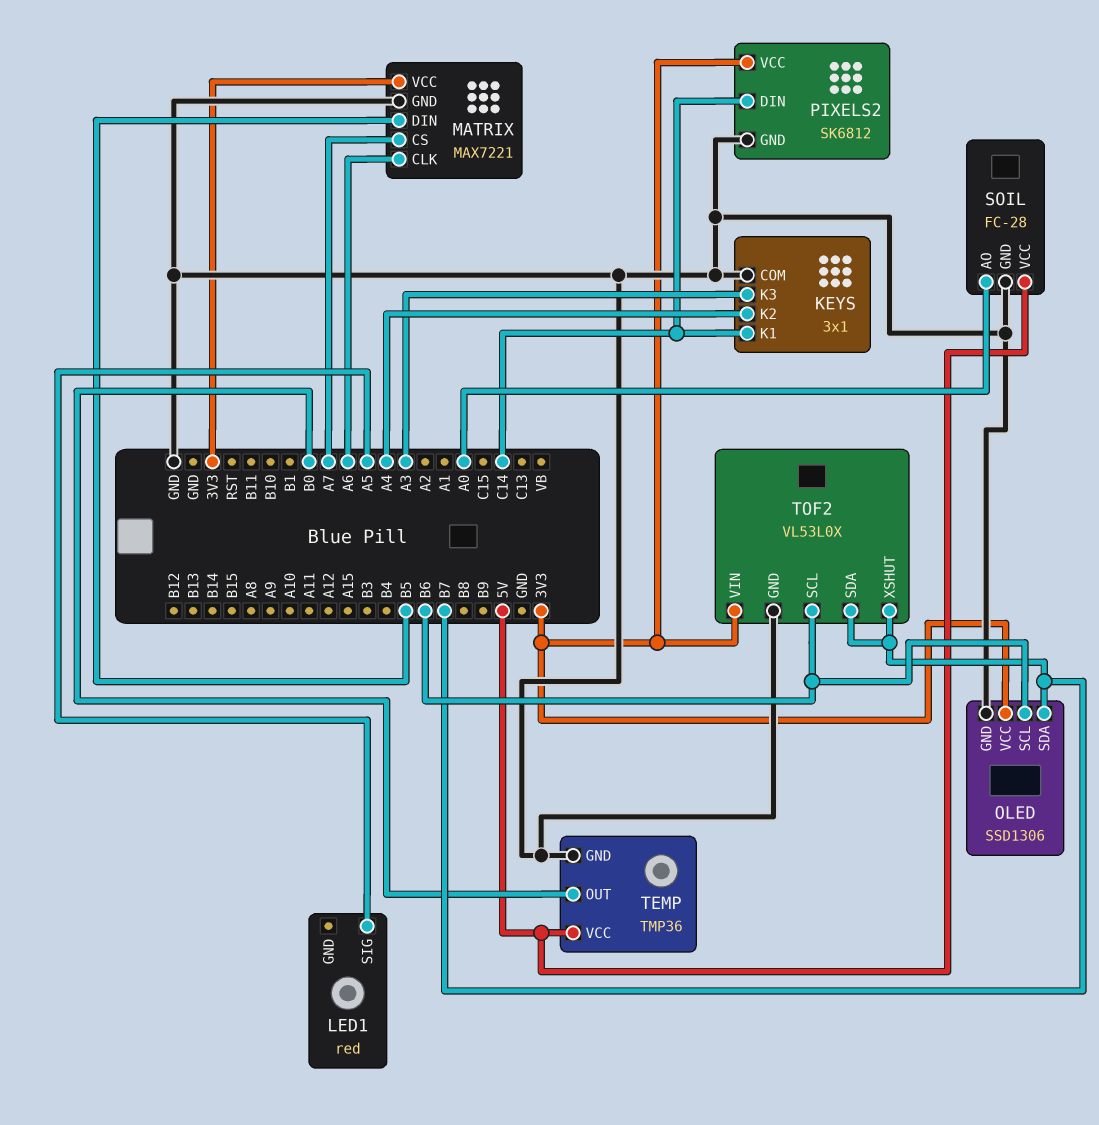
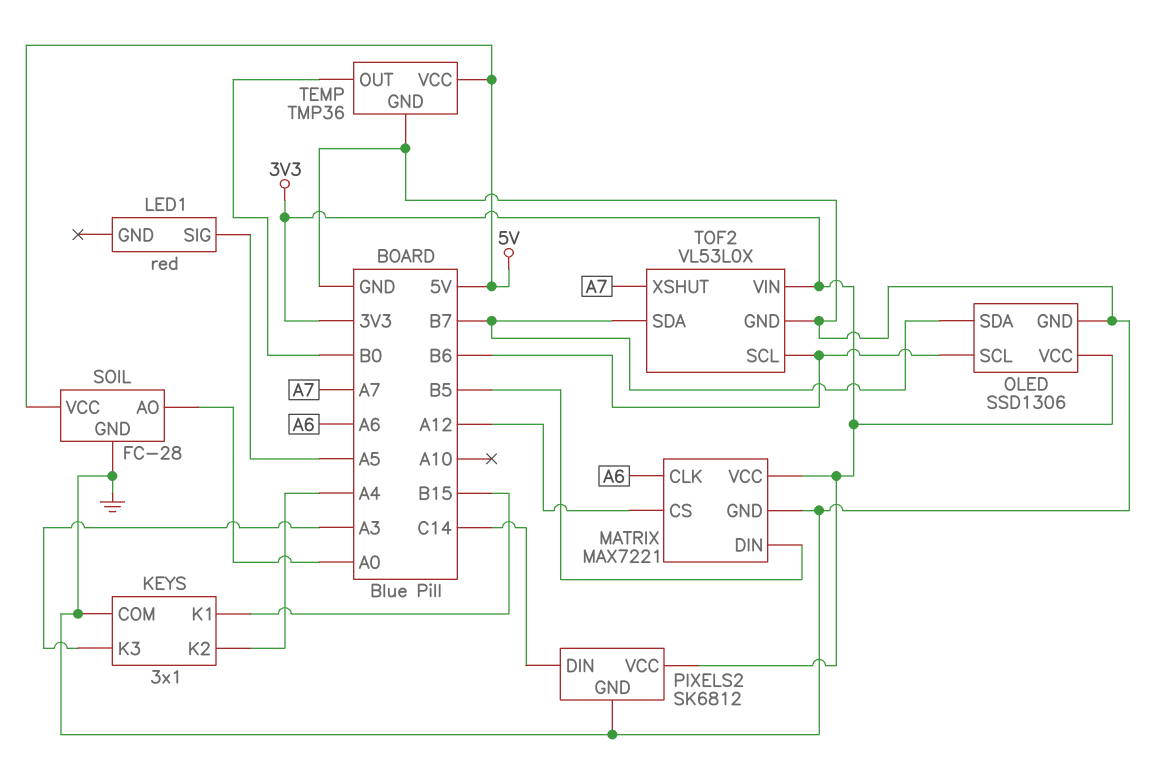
KEYS pin K1: C14 -> B15
MATRIX pin CS: A7 -> A12
TOF2 pin XSHUT: B7 -> A7

